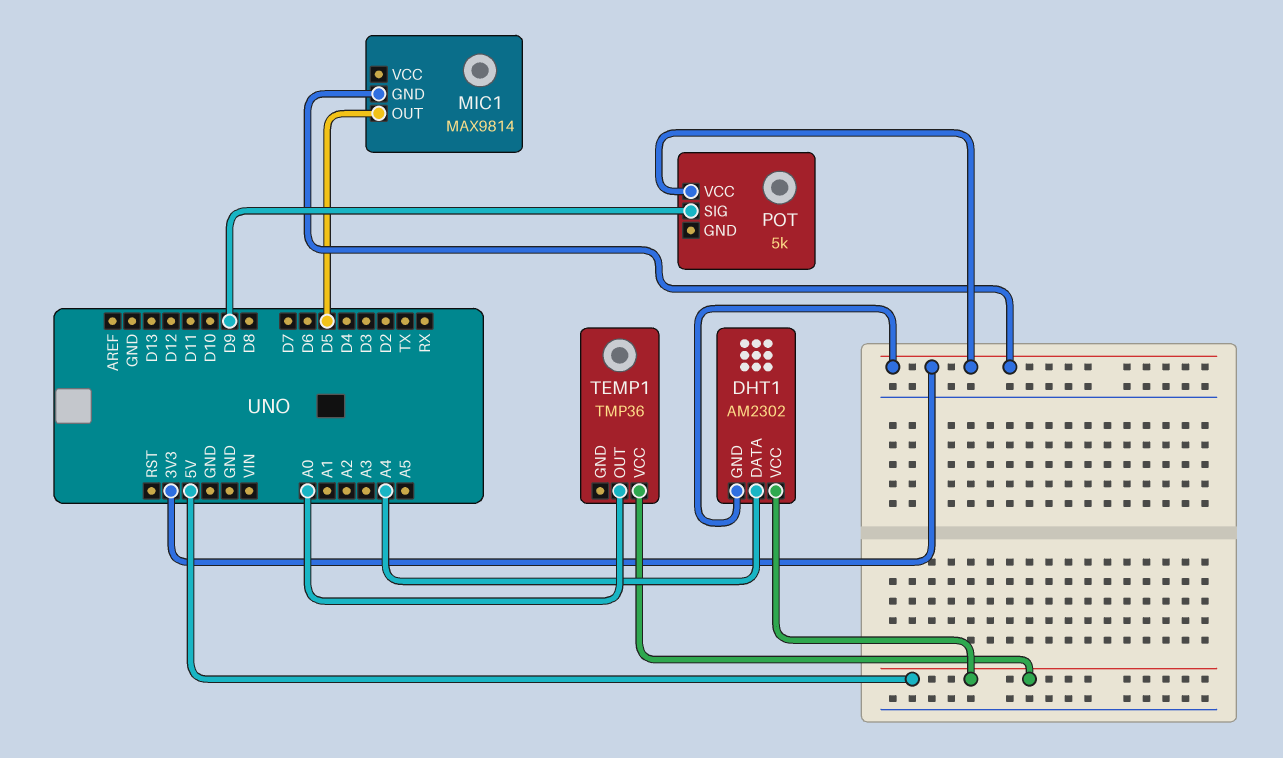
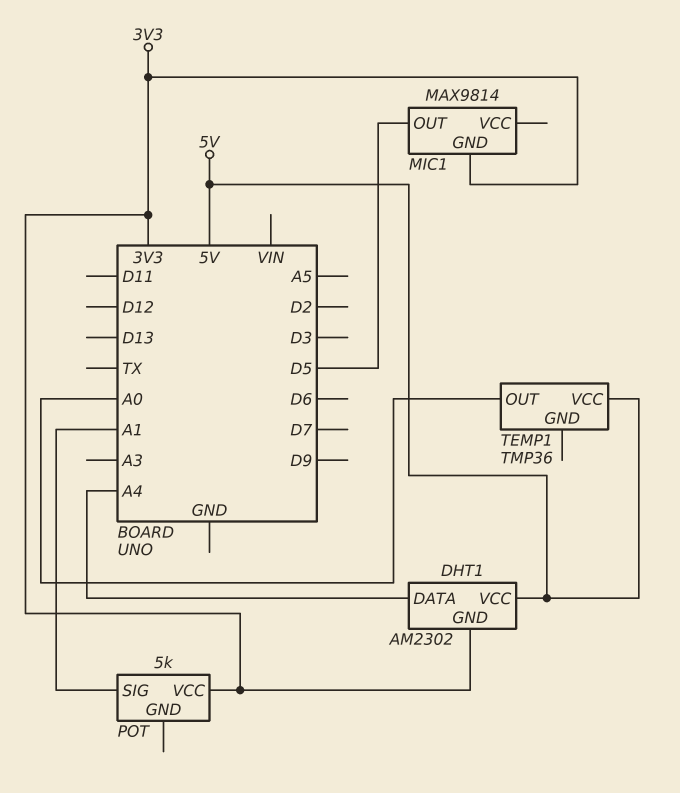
POT pin SIG: D9 -> A1

